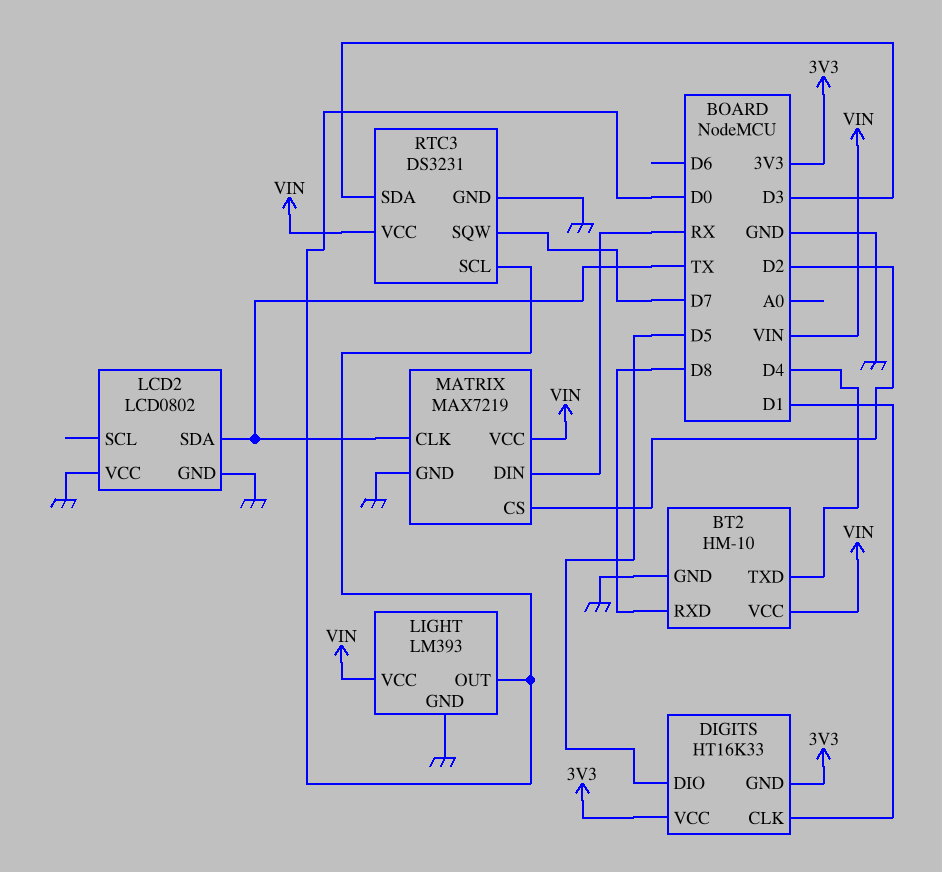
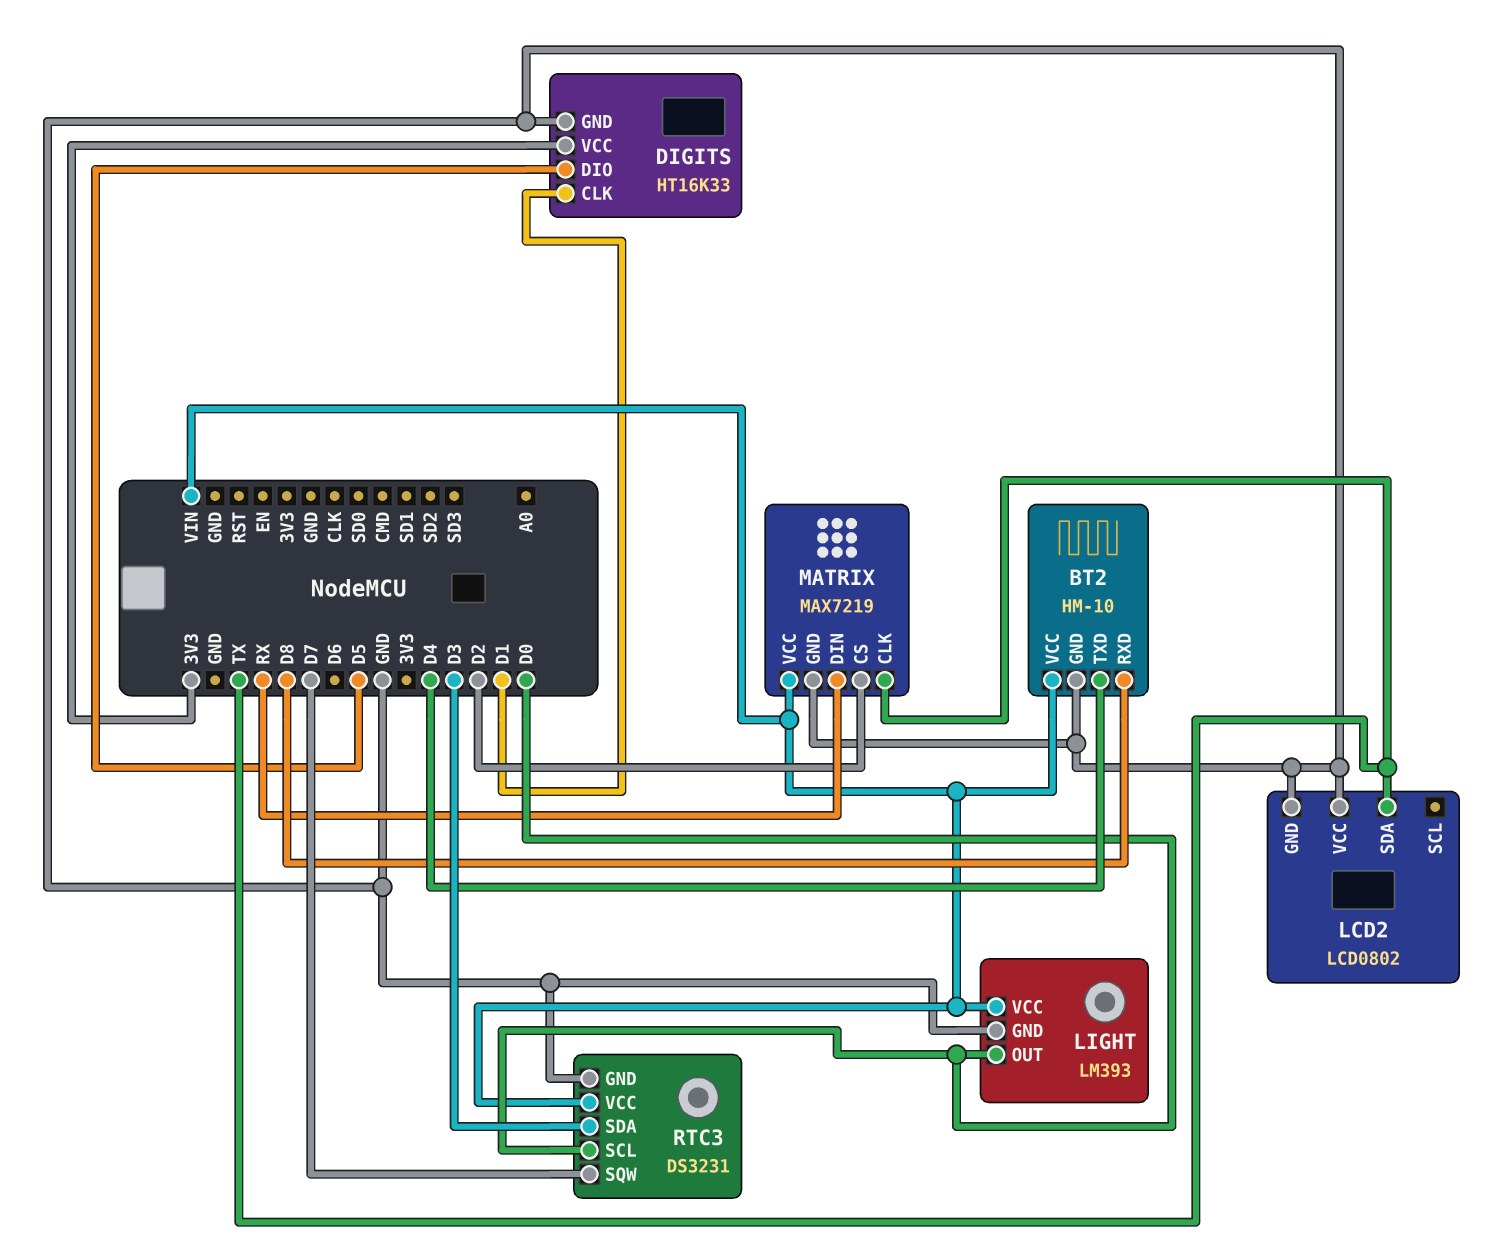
DIGITS pin GND: 3V3 -> GND

